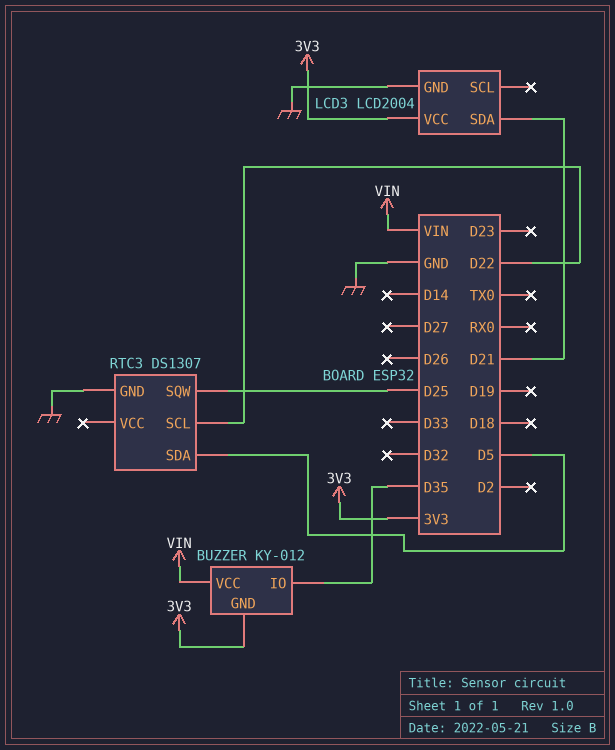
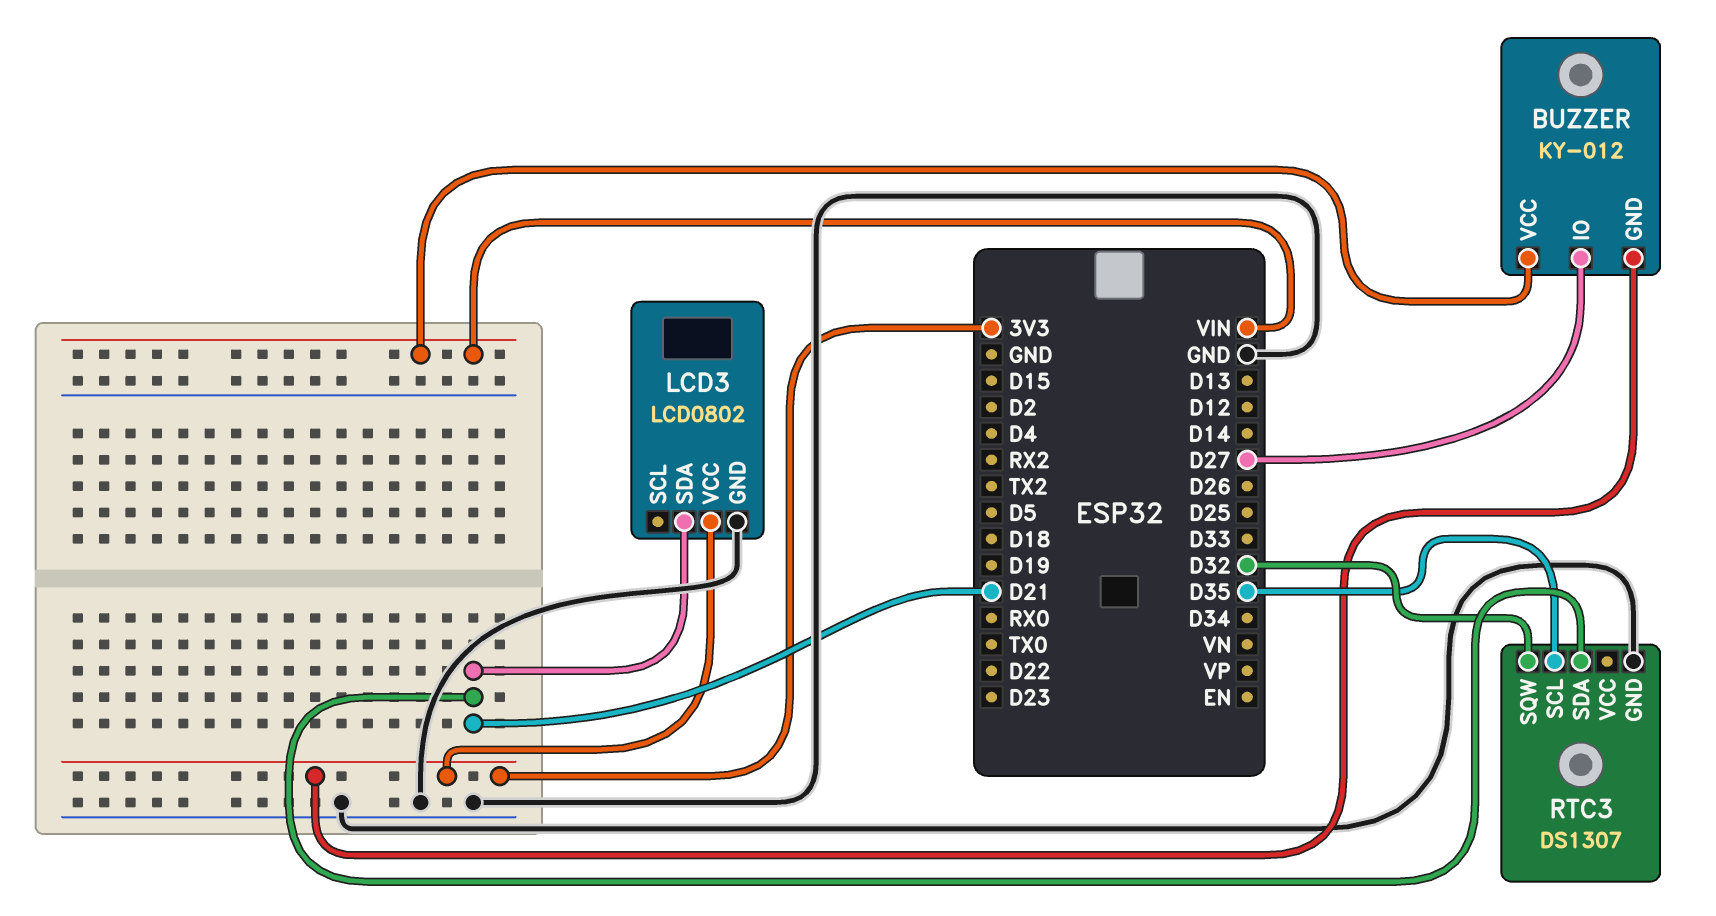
BUZZER pin IO: D35 -> D27
LCD3: LCD2004 -> LCD0802
RTC3 pin SCL: D22 -> D35
RTC3 pin SDA: D5 -> D21
RTC3 pin SQW: D25 -> D32

